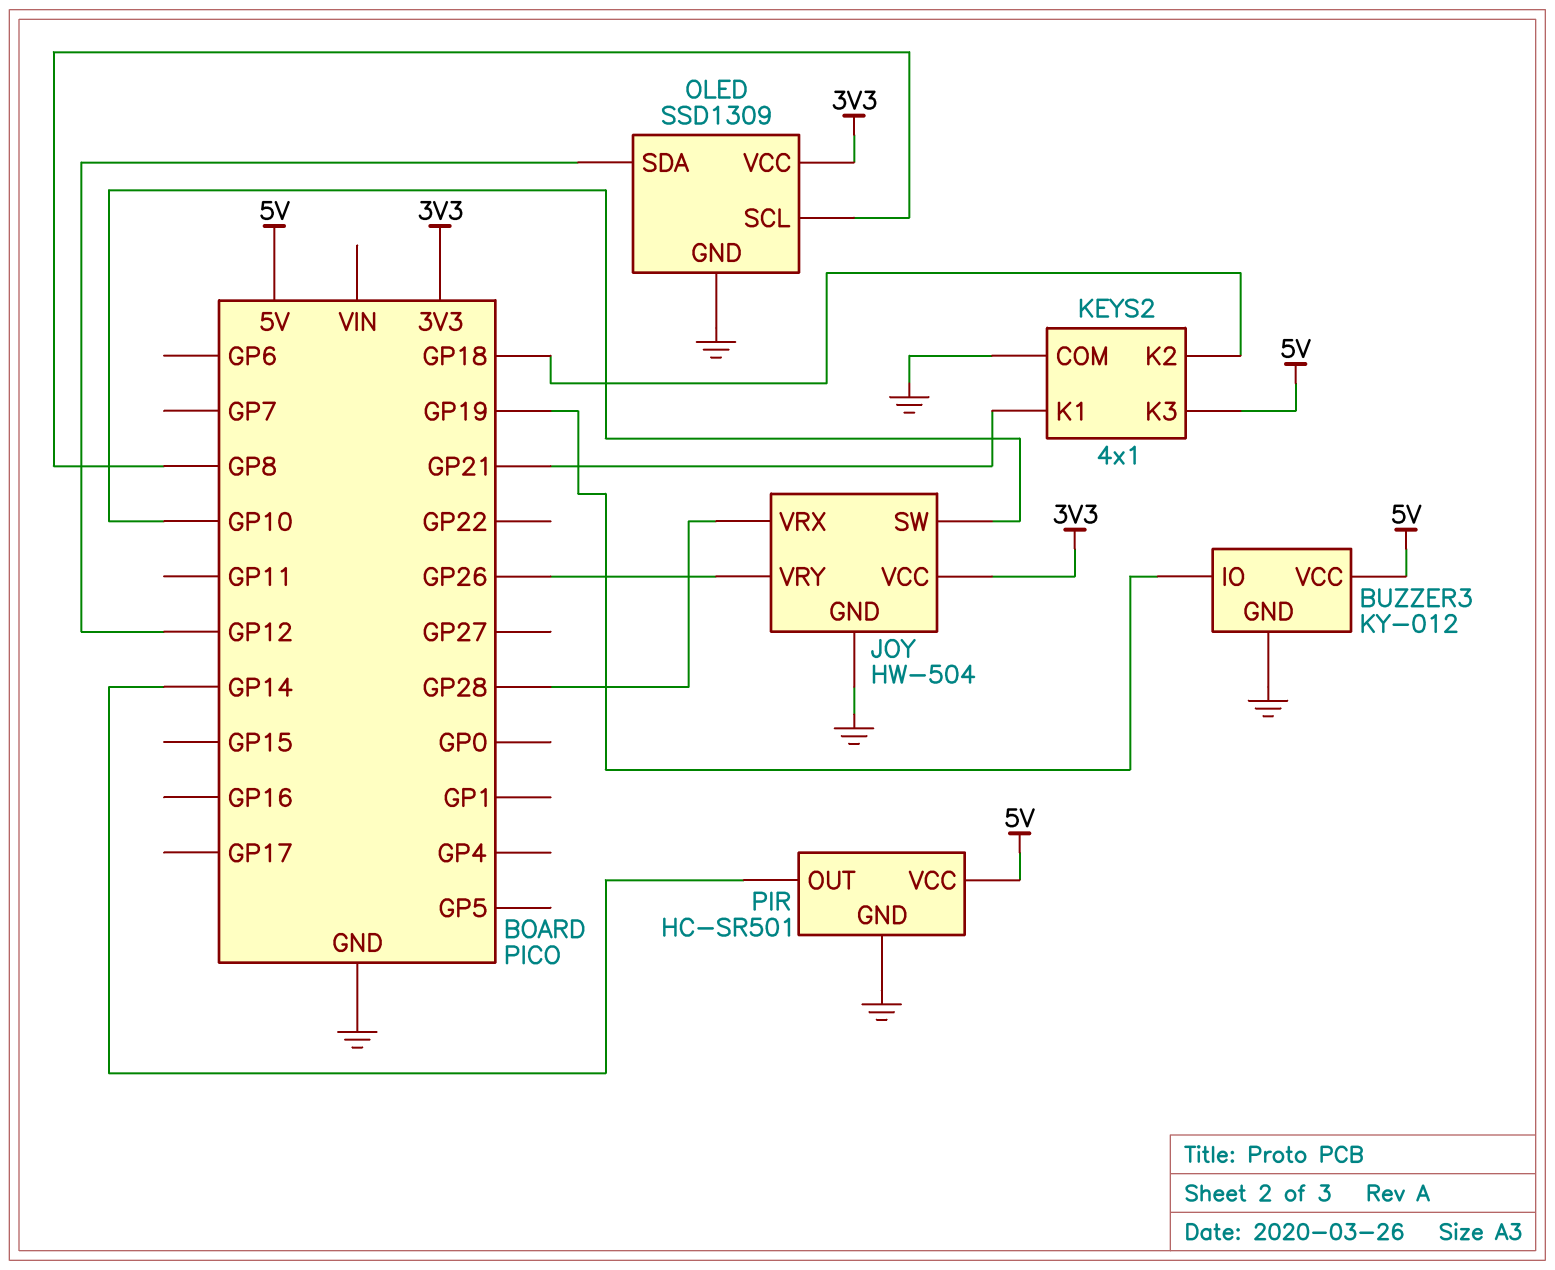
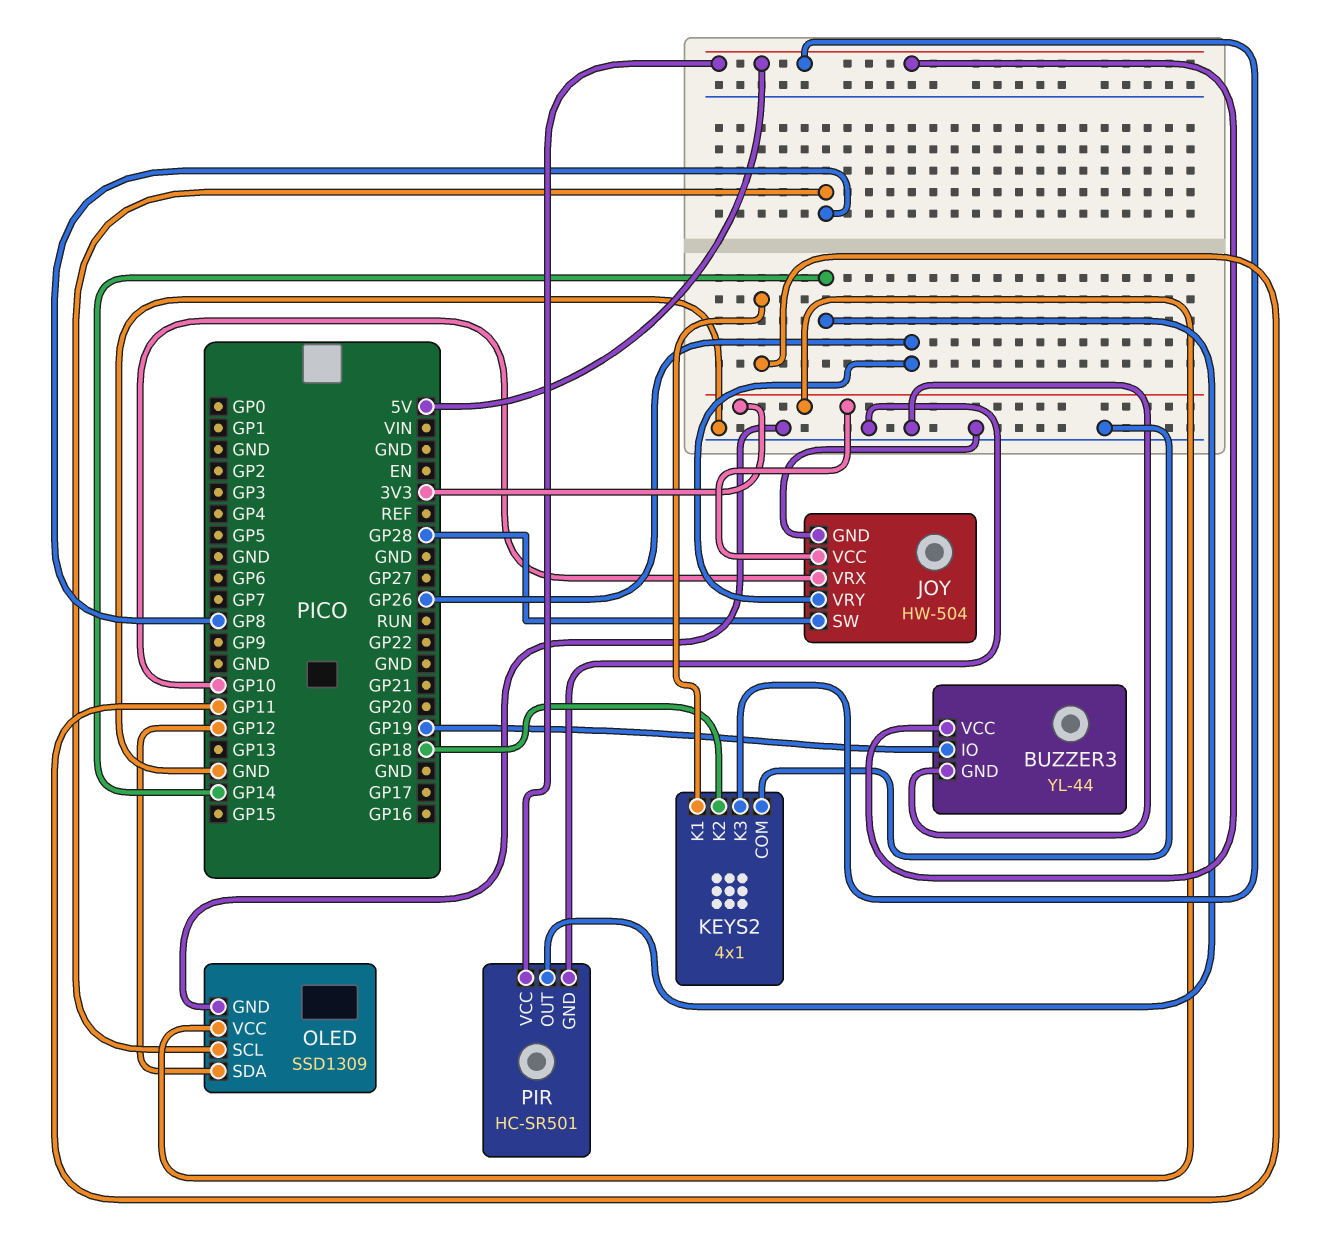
BUZZER3: KY-012 -> YL-44
JOY pin SW: GP10 -> GP28
JOY pin VRX: GP28 -> GP10
KEYS2 pin K1: GP21 -> GP11

